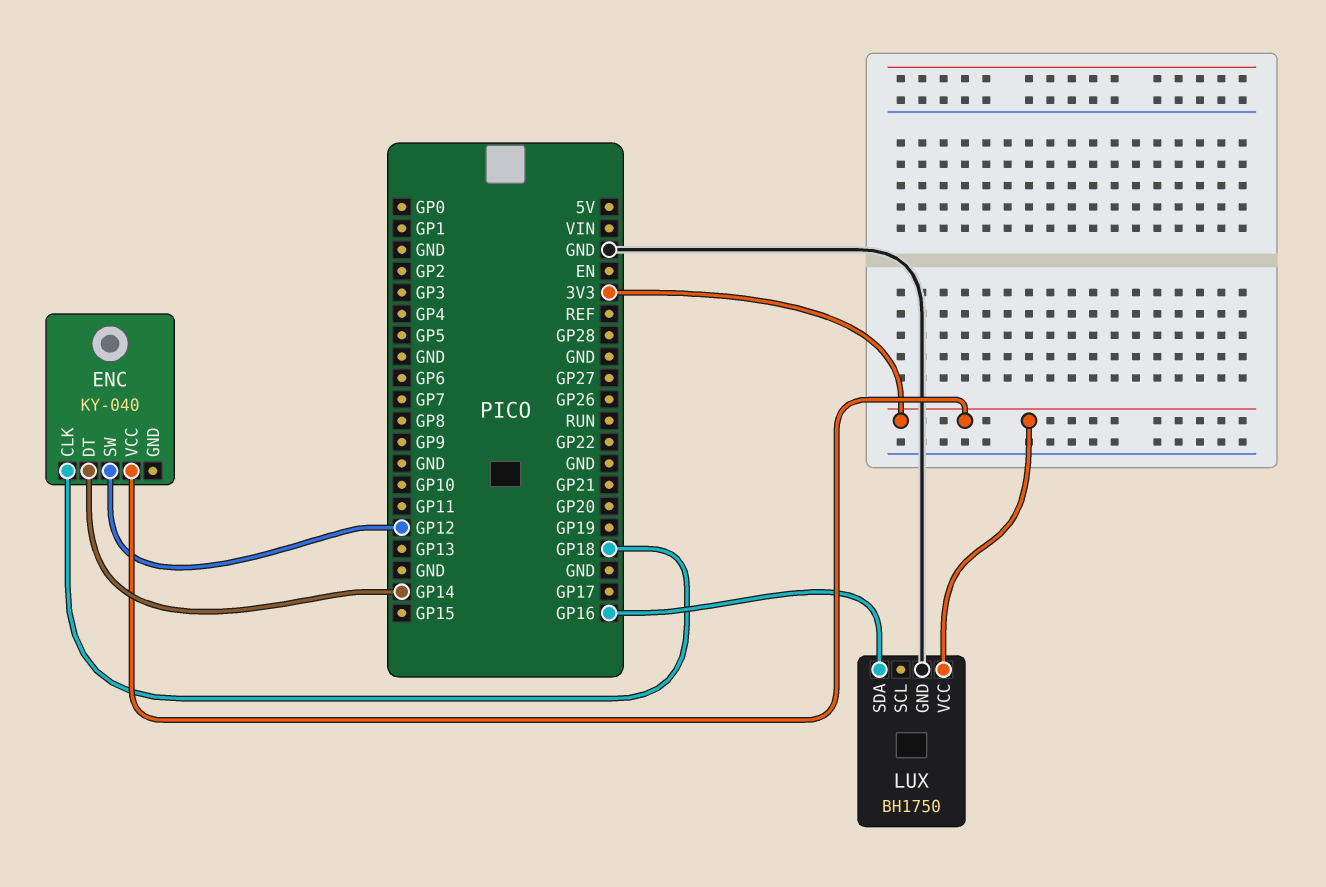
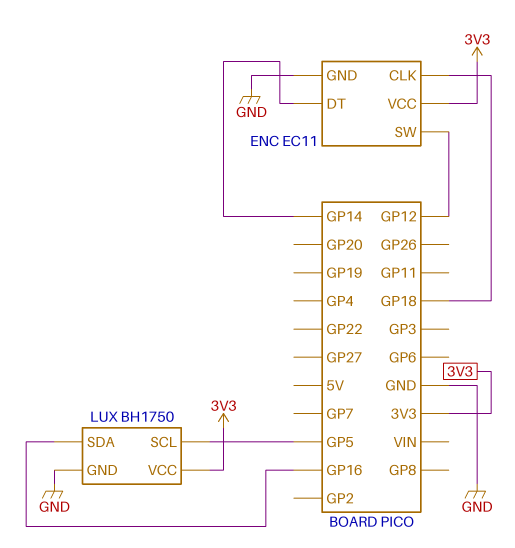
ENC: KY-040 -> EC11
ENC pin GND: none -> GND
LUX pin SCL: none -> GP5

